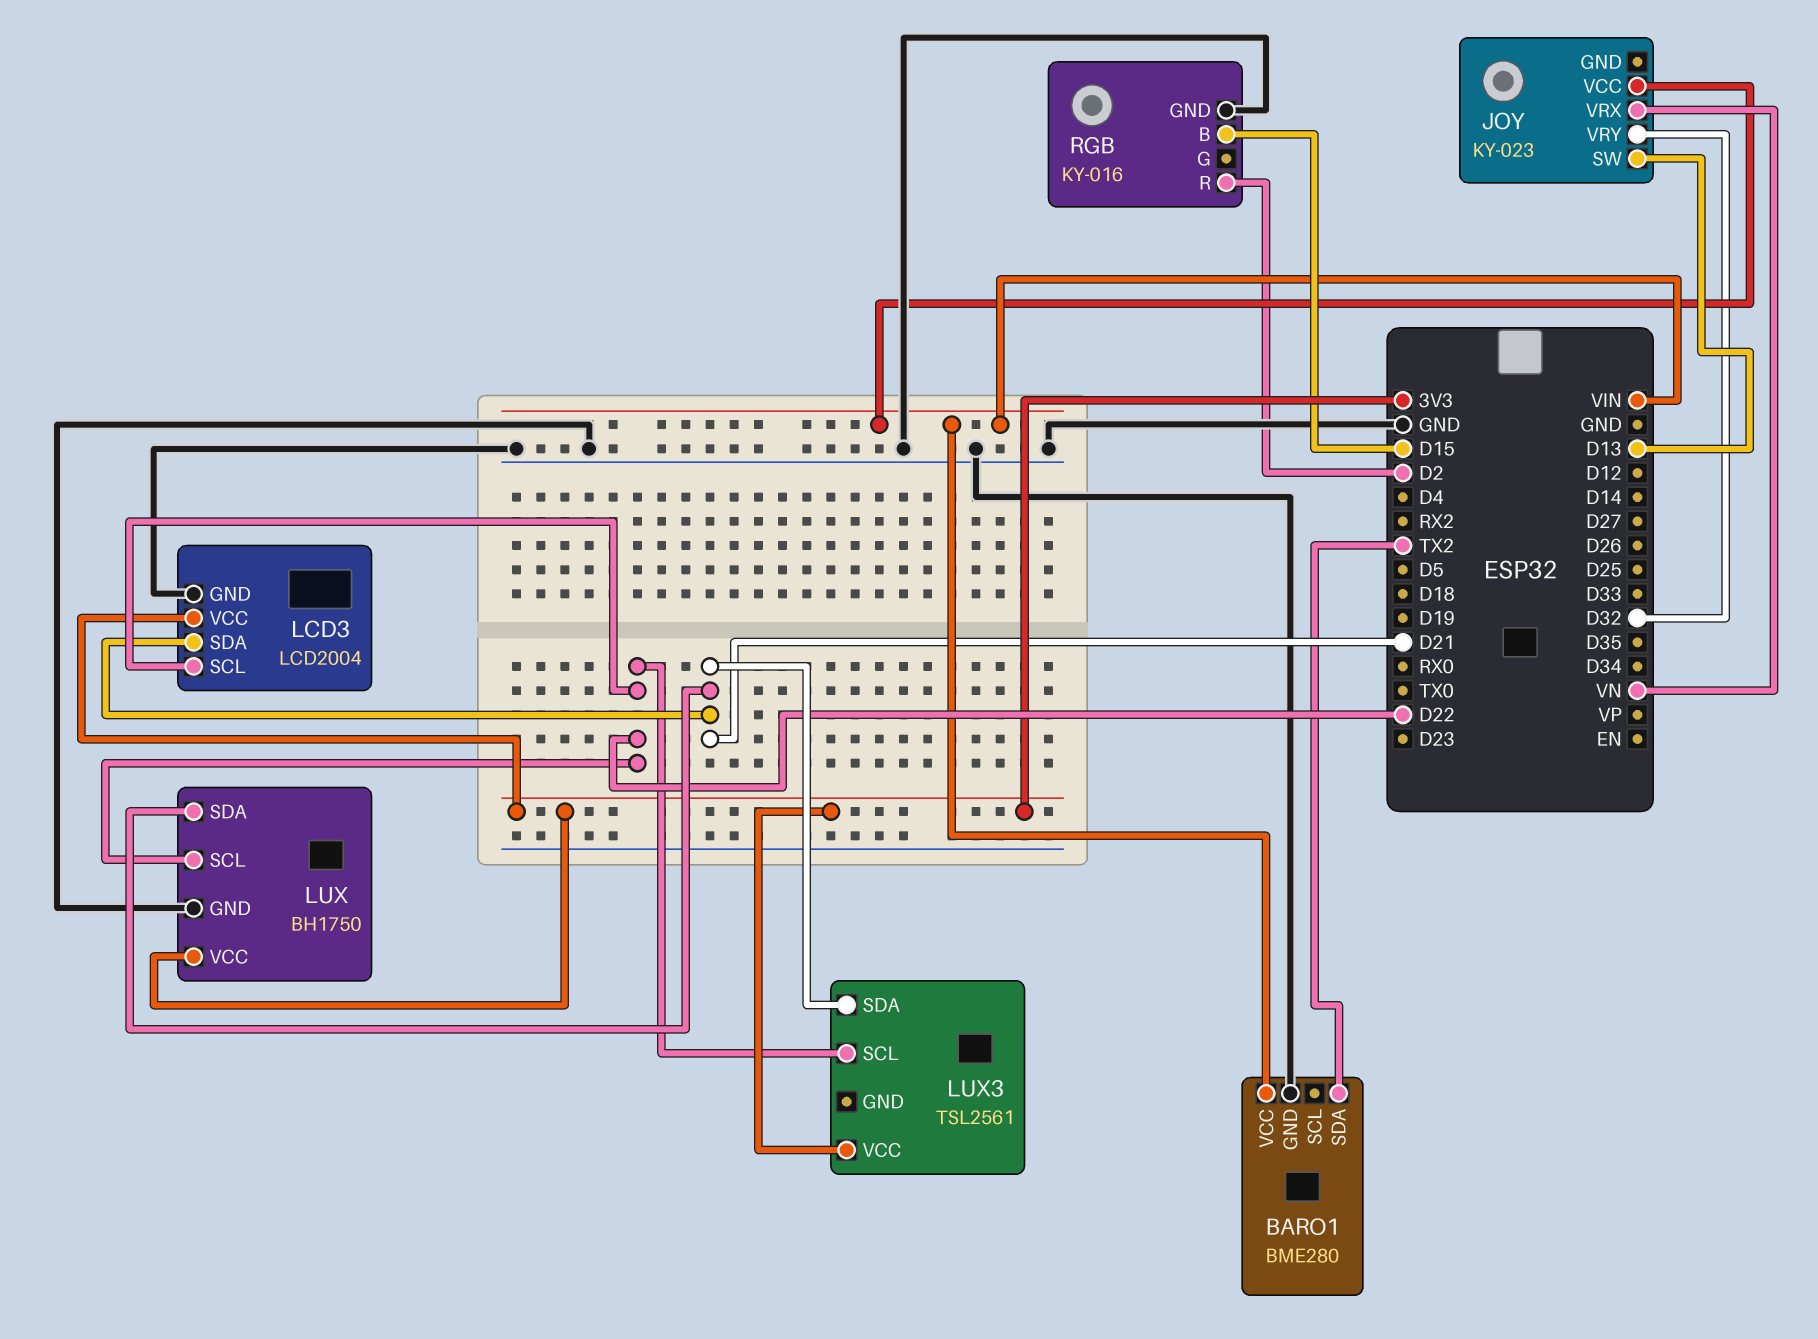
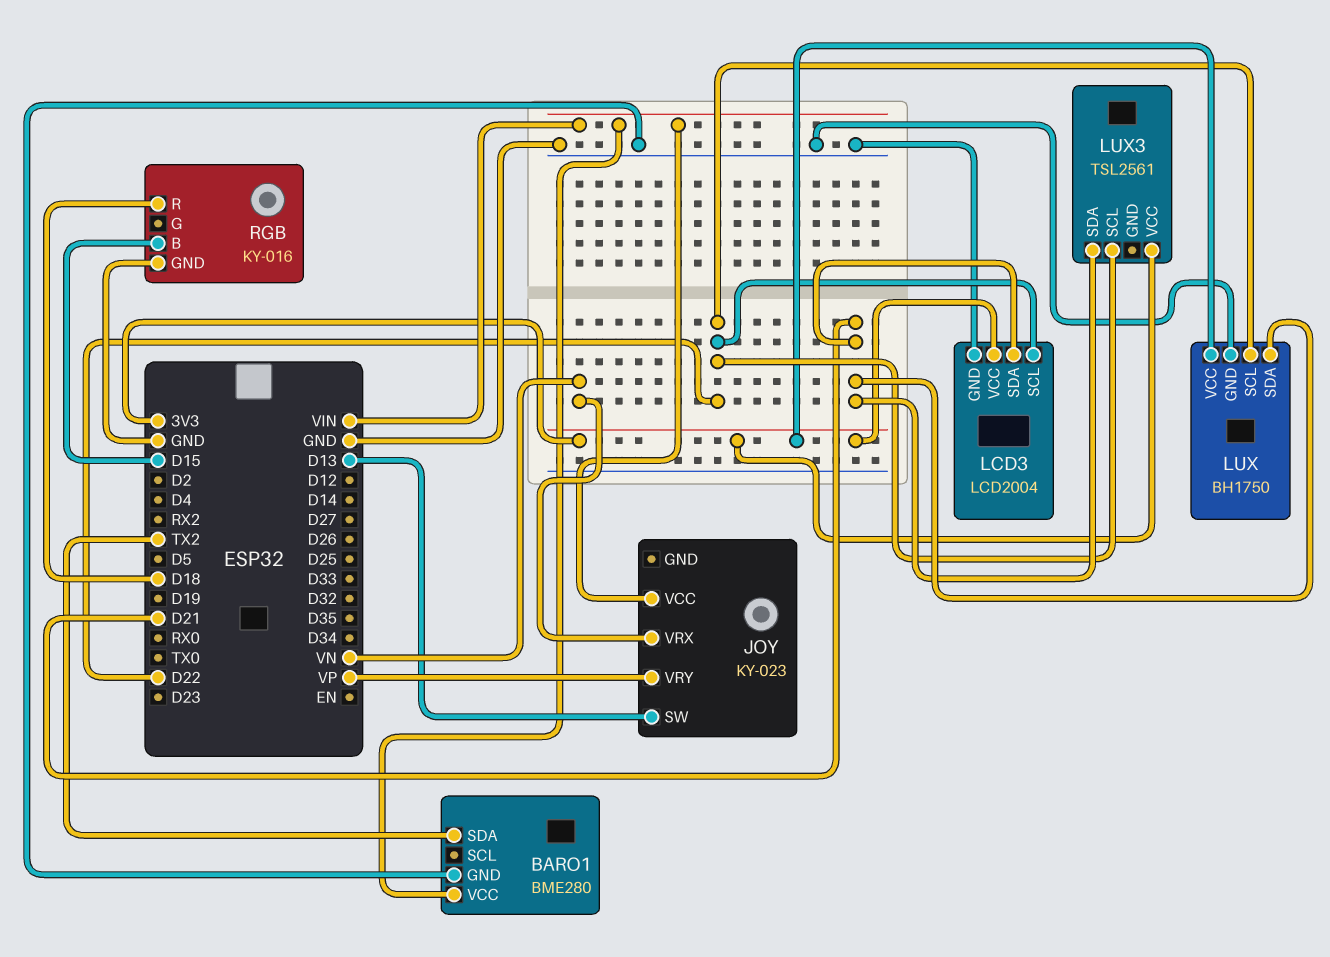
JOY pin VRY: D32 -> VP
RGB pin R: D2 -> D18

